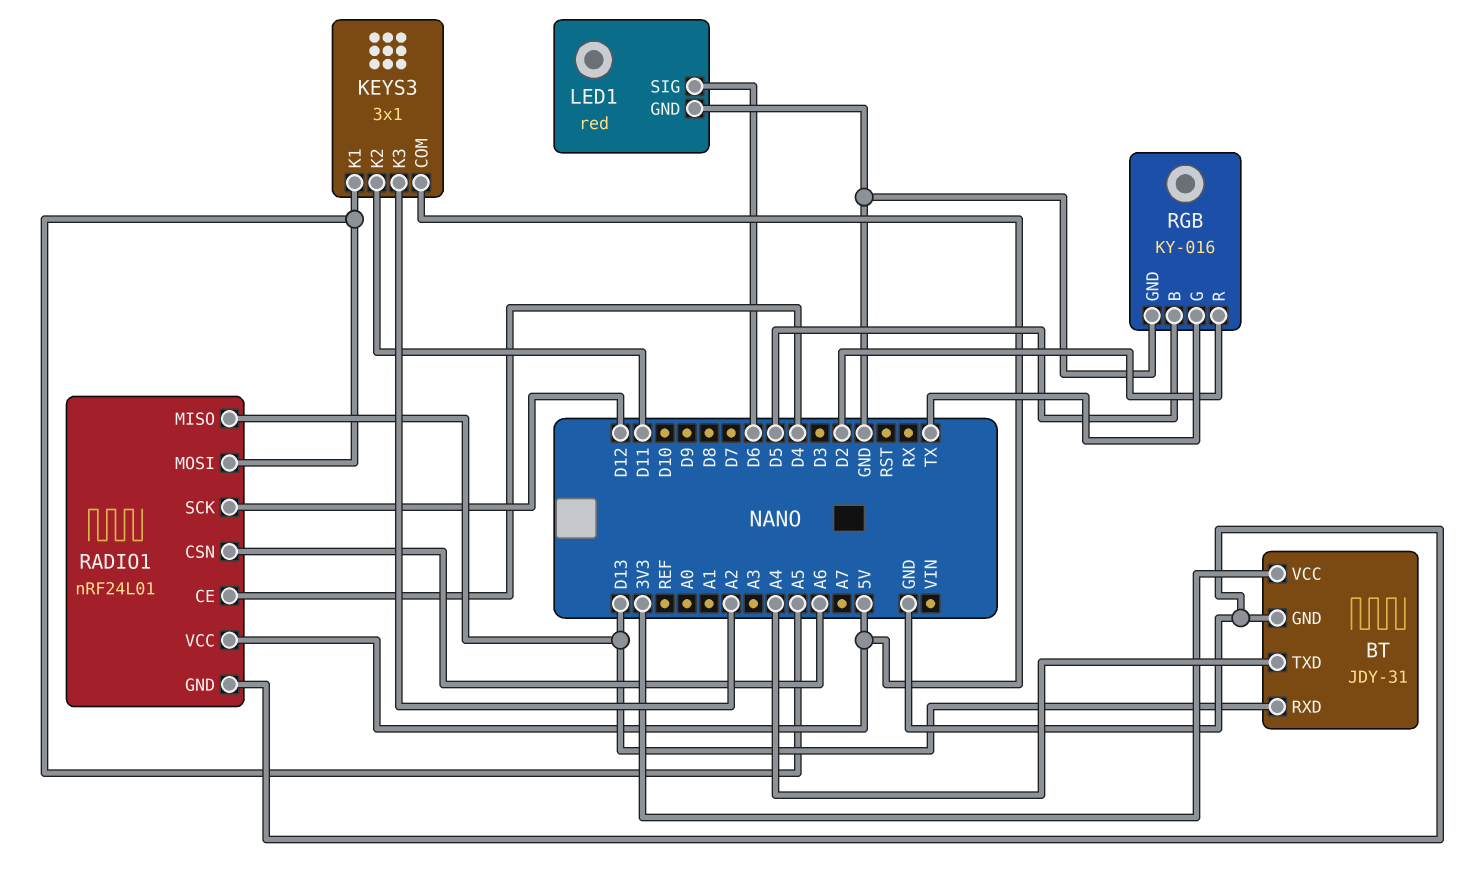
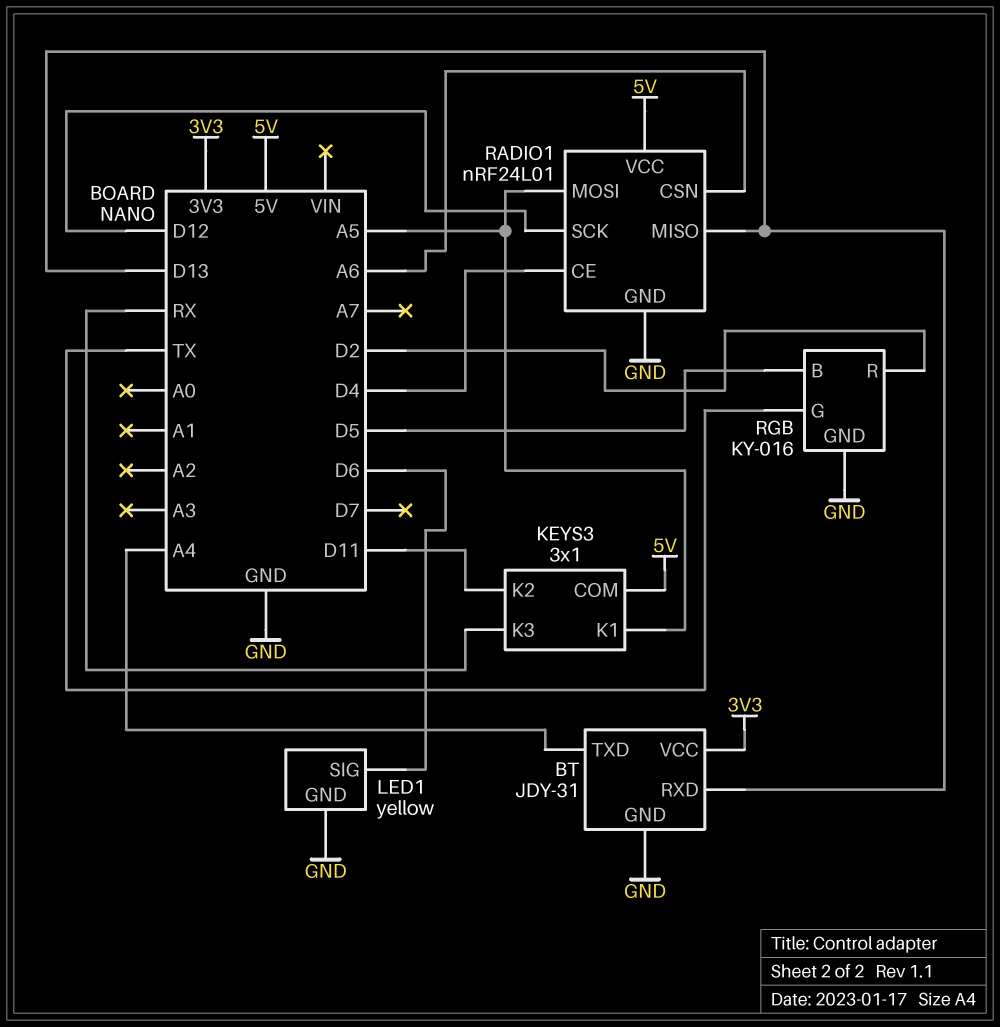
KEYS3 pin K3: A2 -> RX
LED1: red -> yellow

